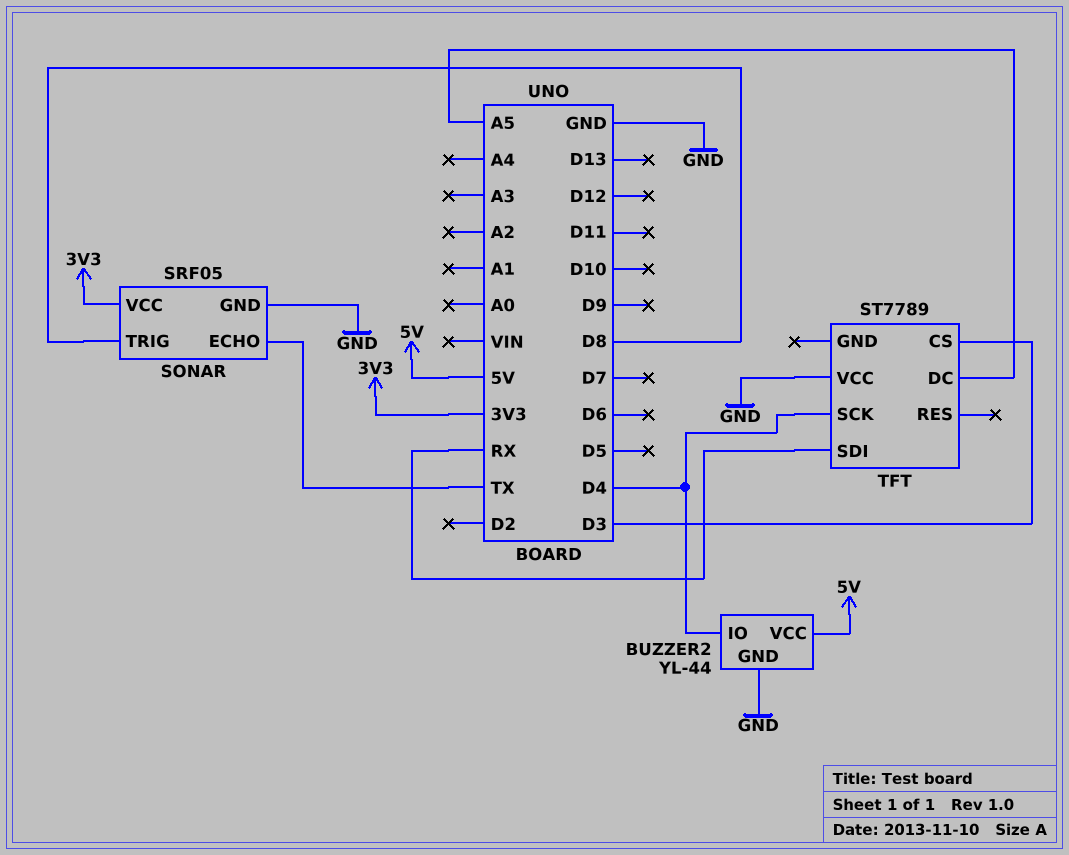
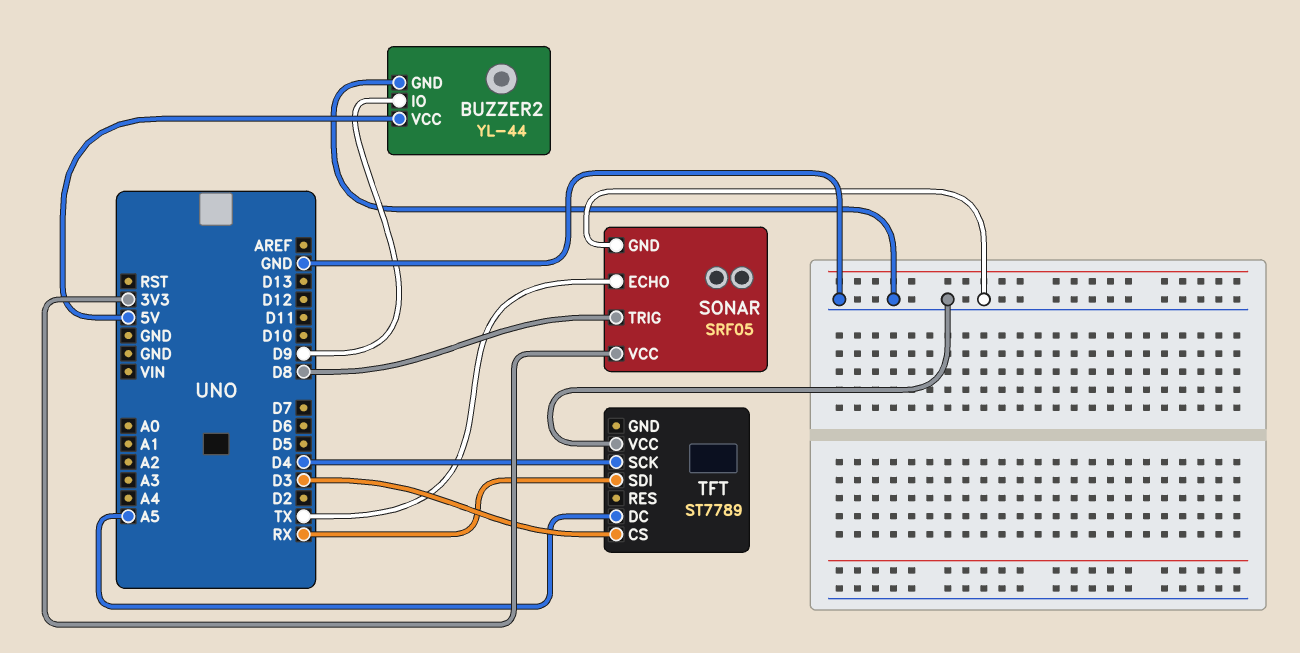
BUZZER2 pin IO: D4 -> D9

